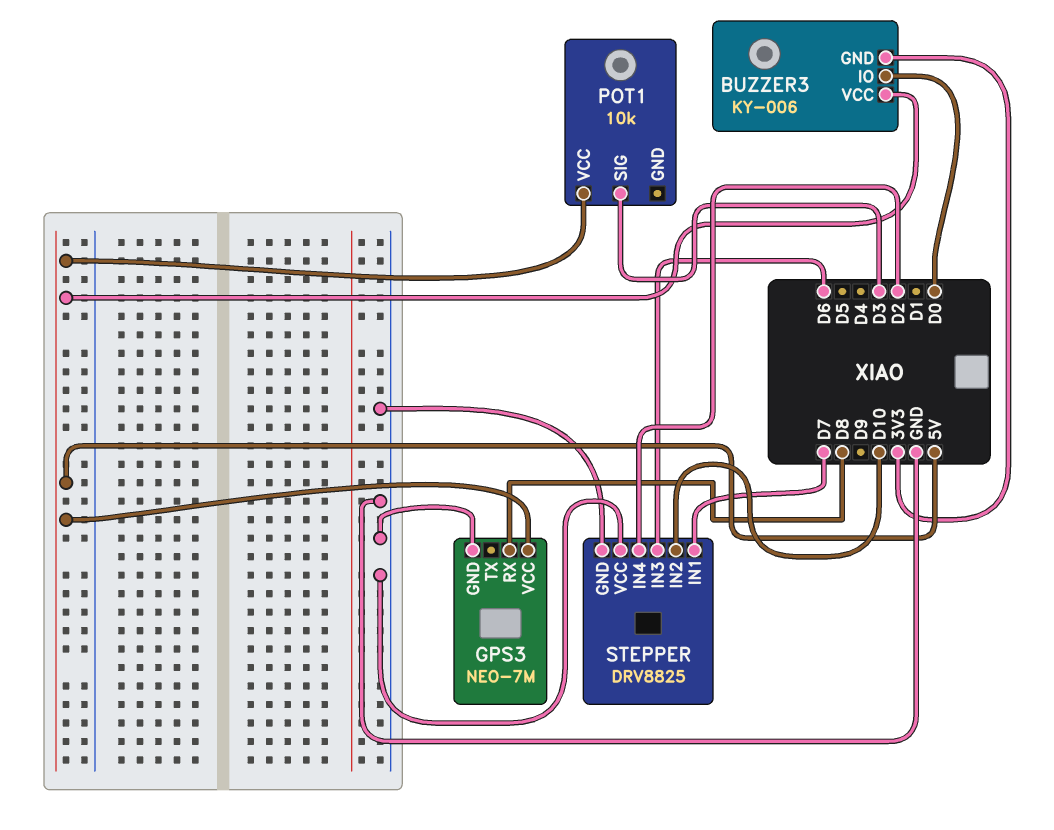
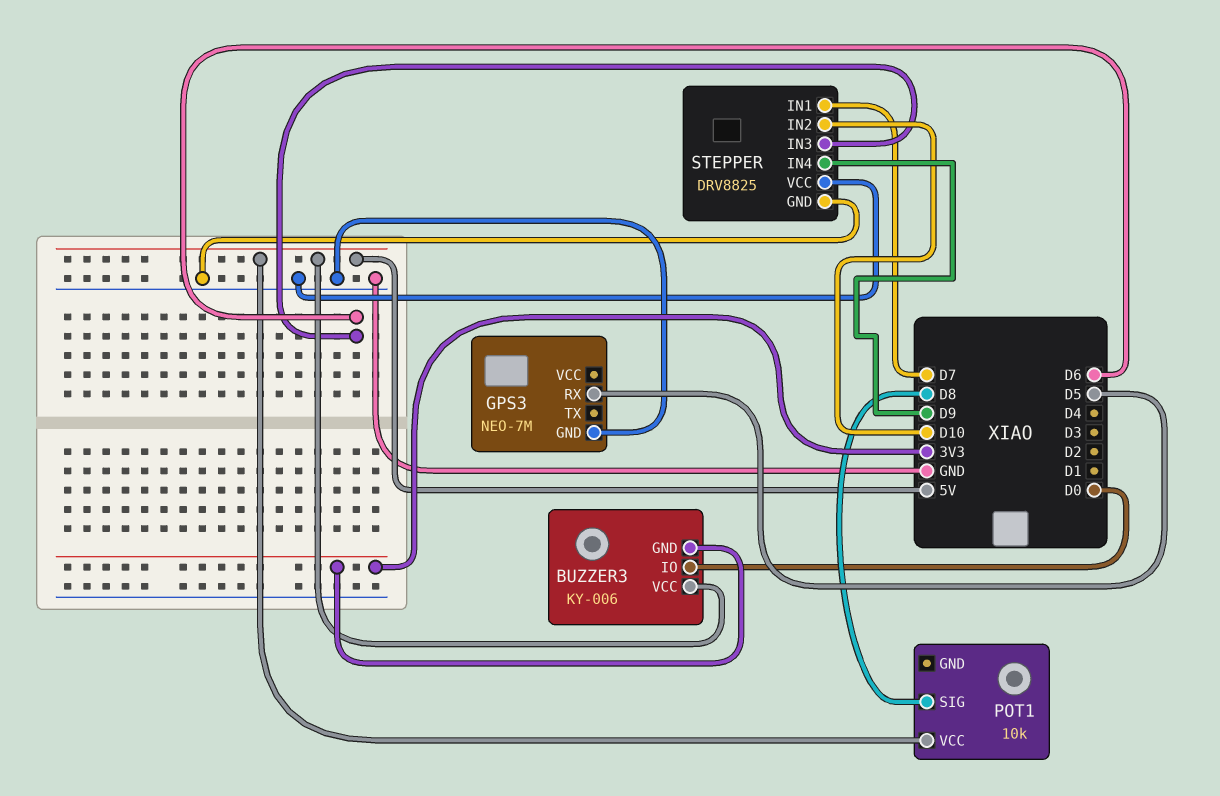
GPS3 pin RX: D8 -> D5
GPS3 pin VCC: 5V -> none
POT1 pin SIG: D3 -> D8
STEPPER pin IN4: D2 -> D9

